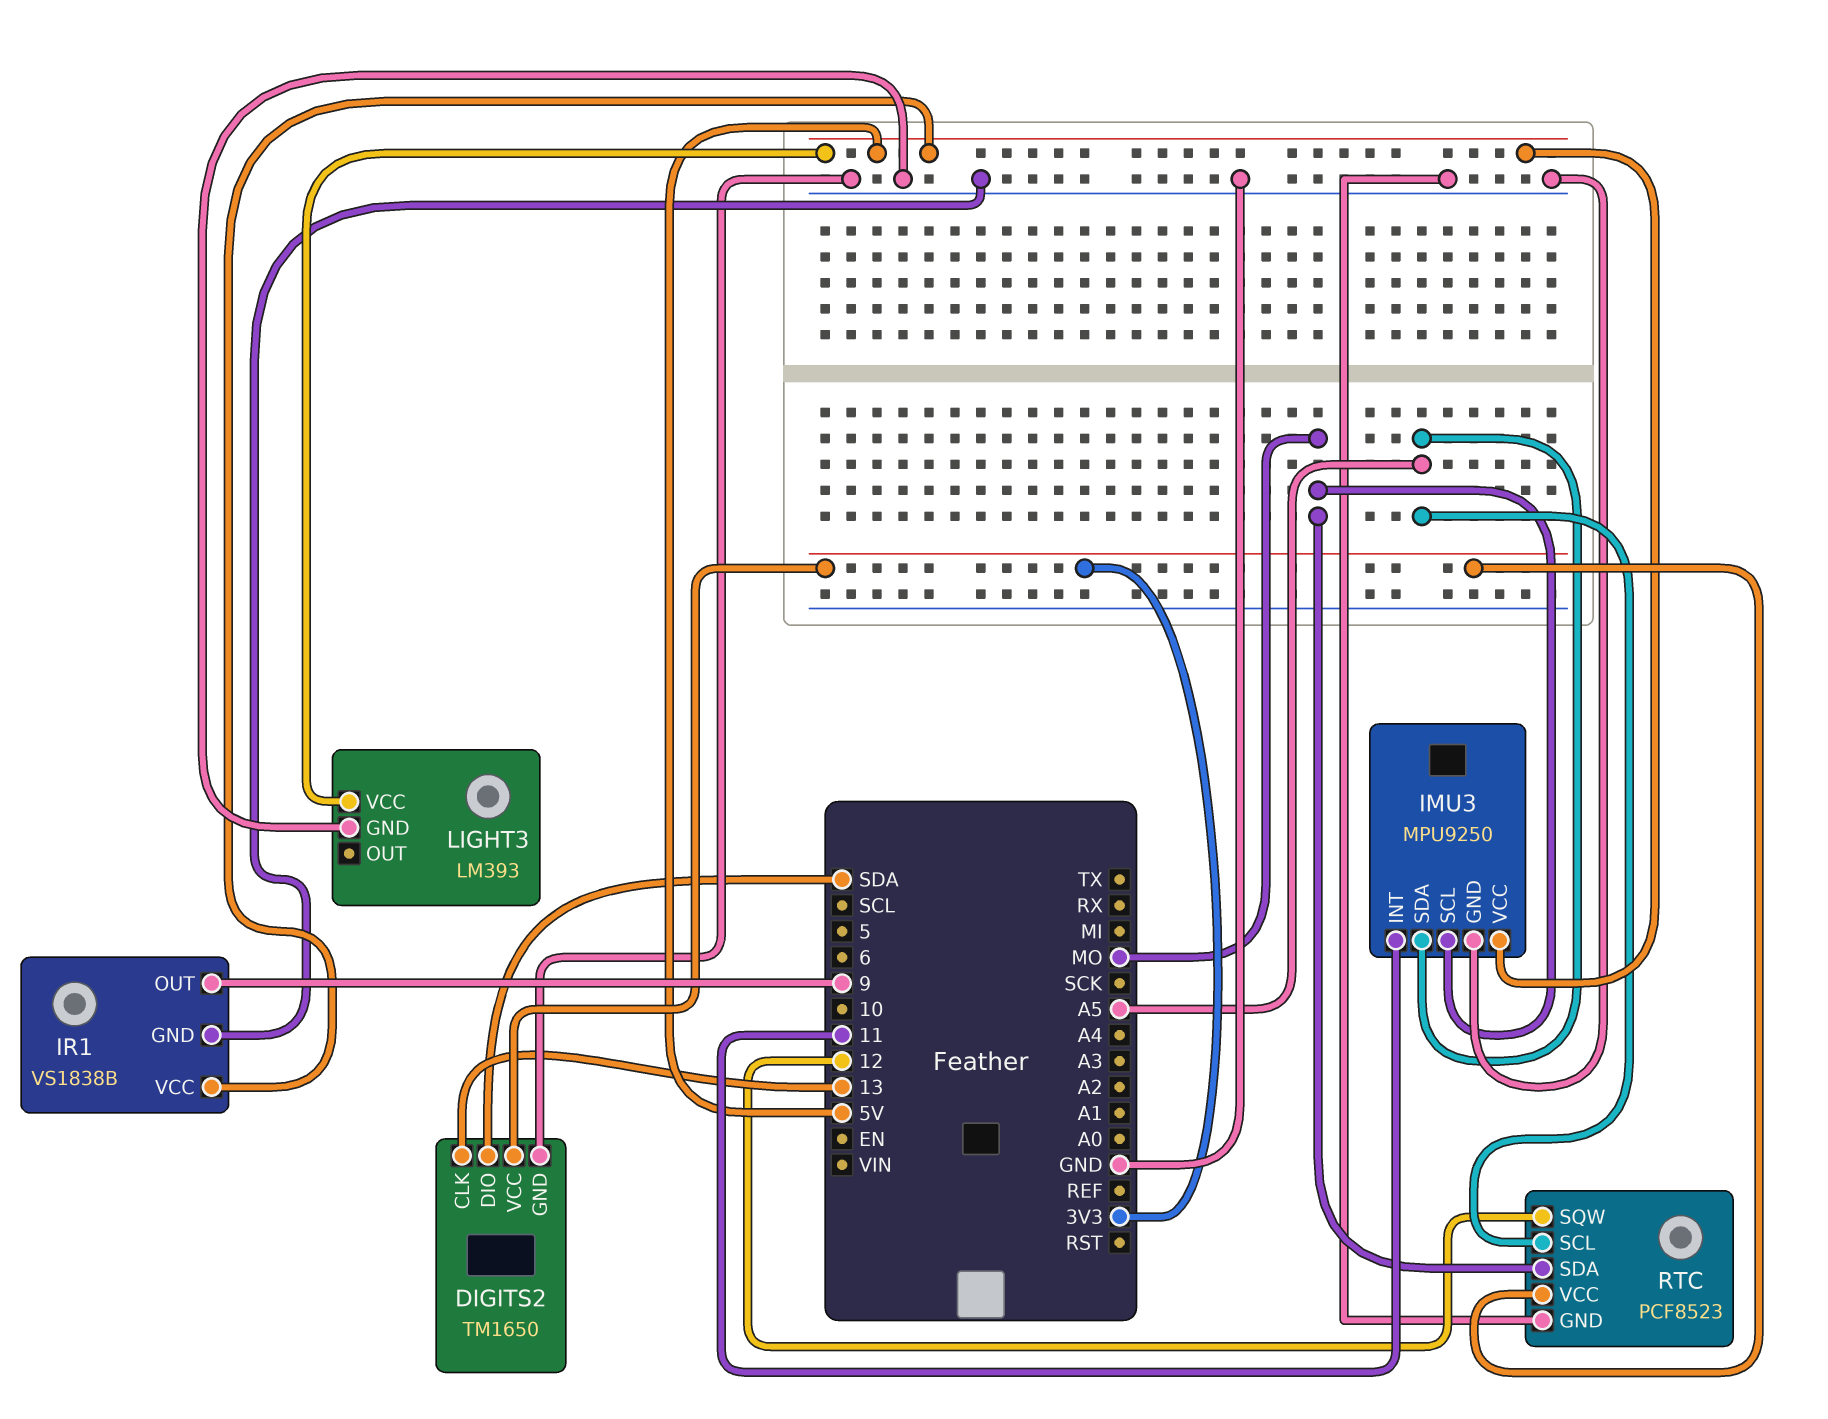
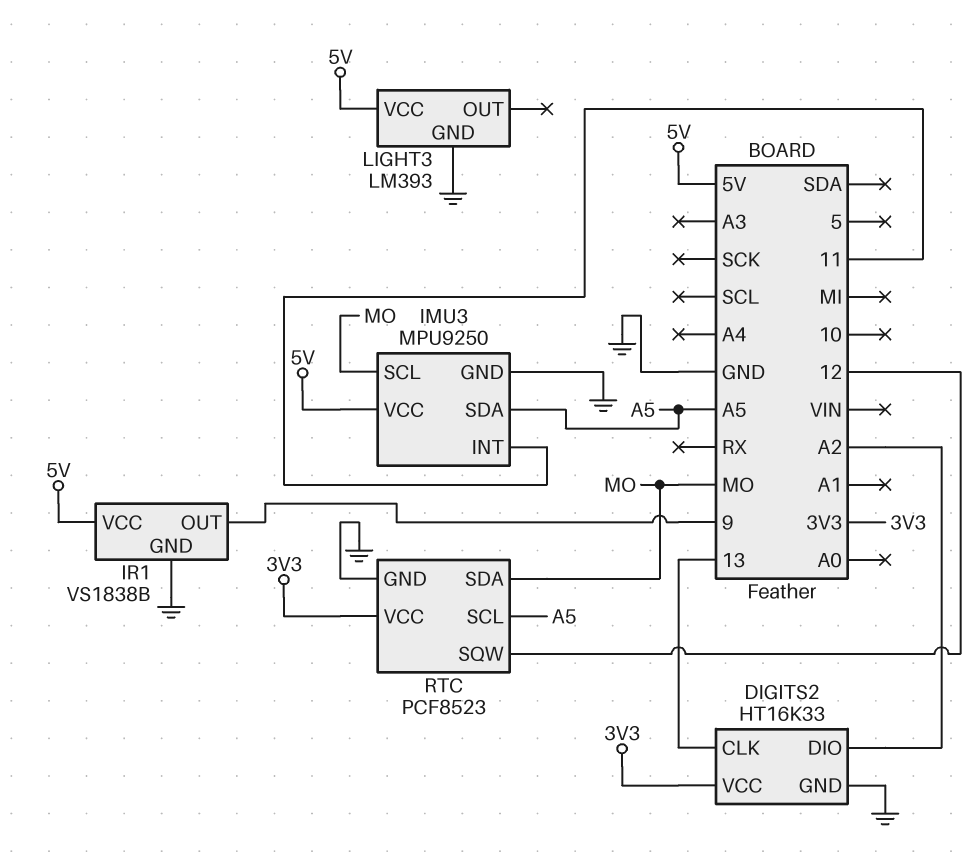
DIGITS2: TM1650 -> HT16K33
DIGITS2 pin DIO: SDA -> A2

